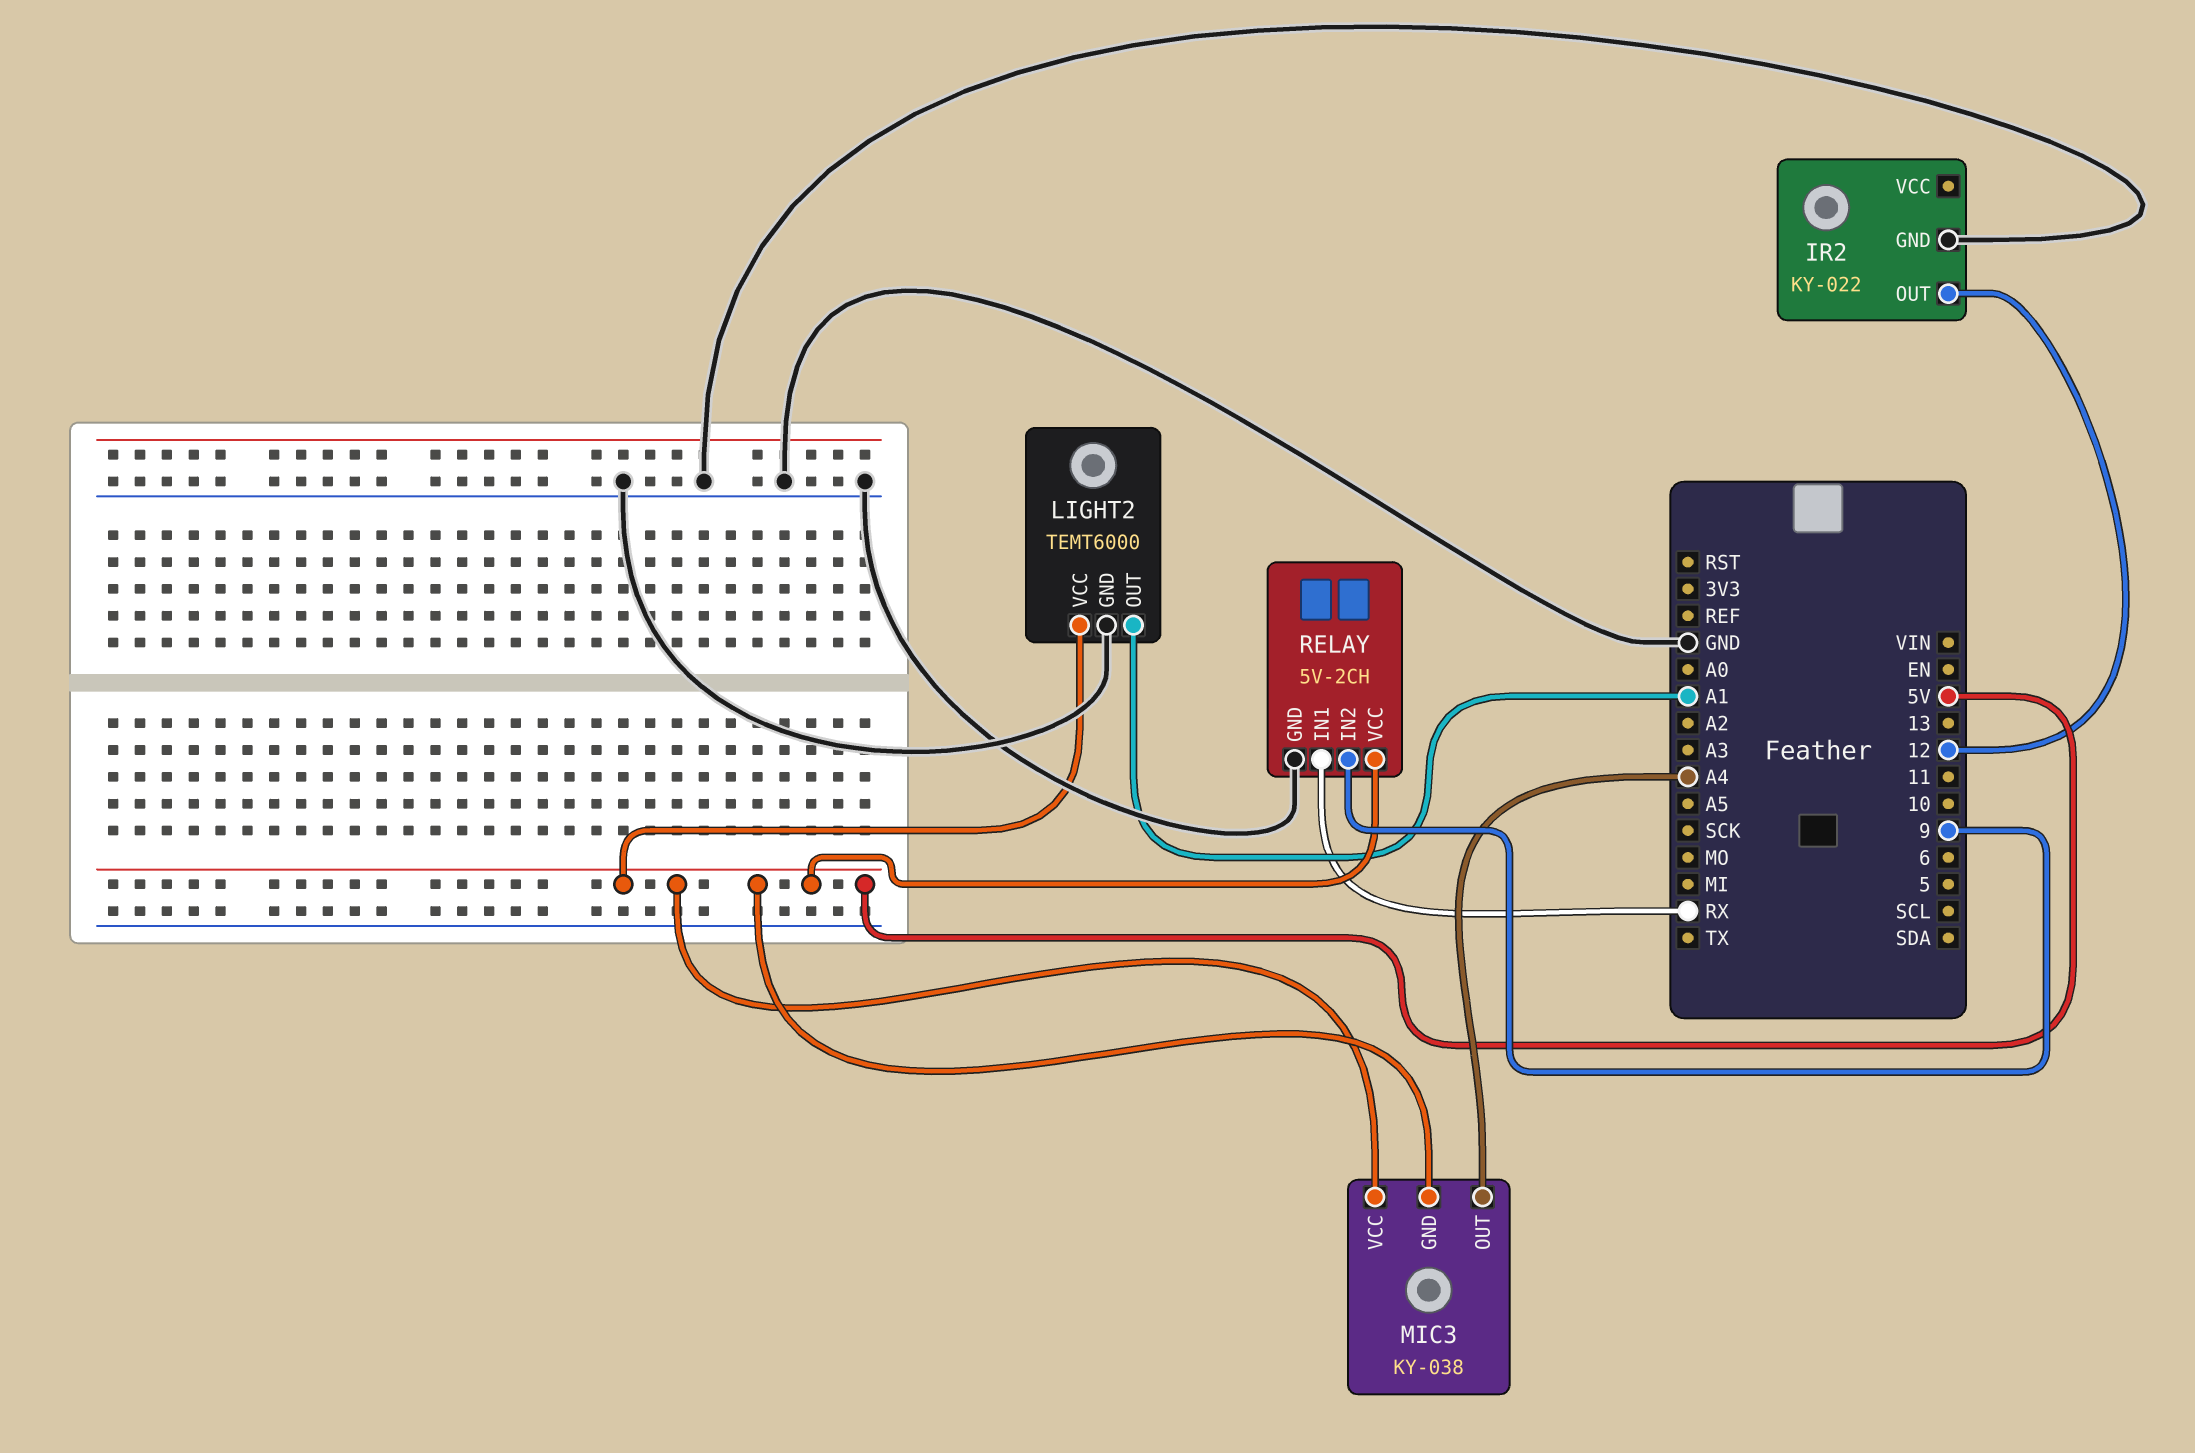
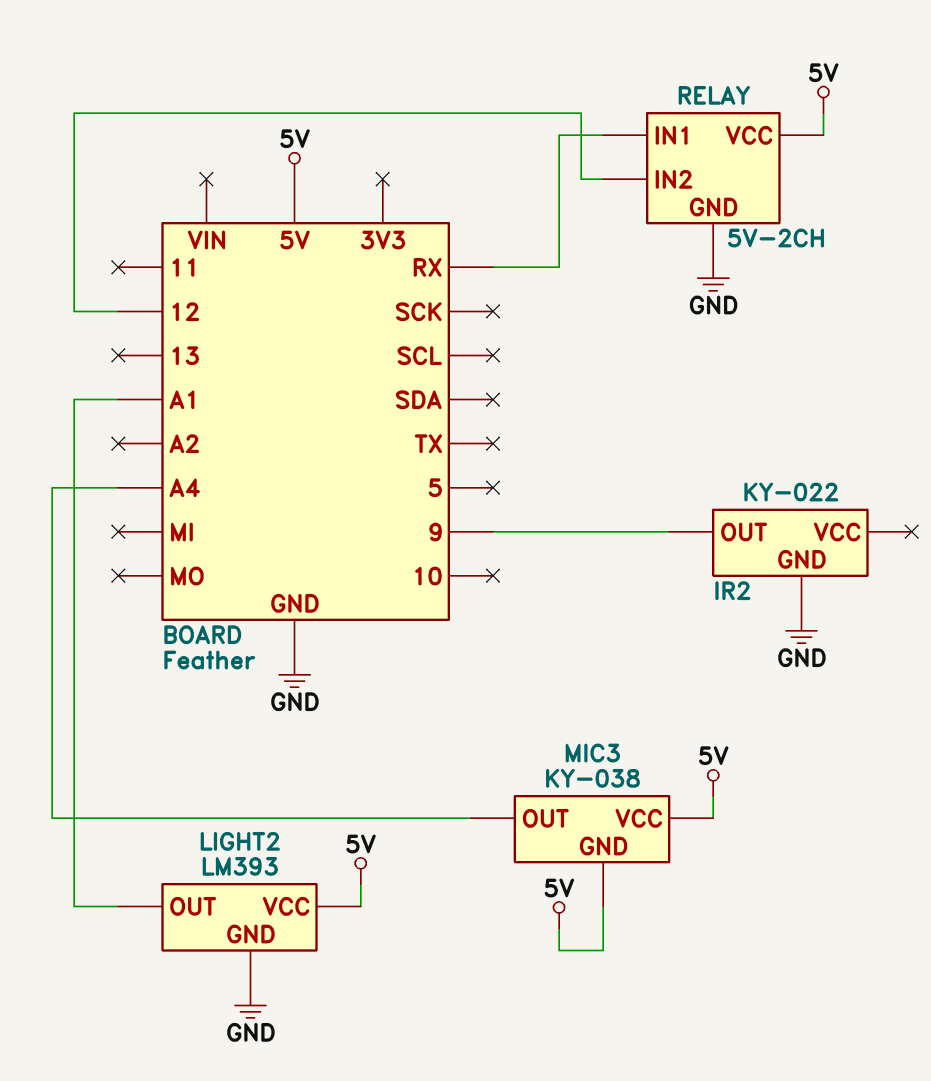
IR2 pin OUT: 12 -> 9
LIGHT2: TEMT6000 -> LM393
RELAY pin IN2: 9 -> 12

